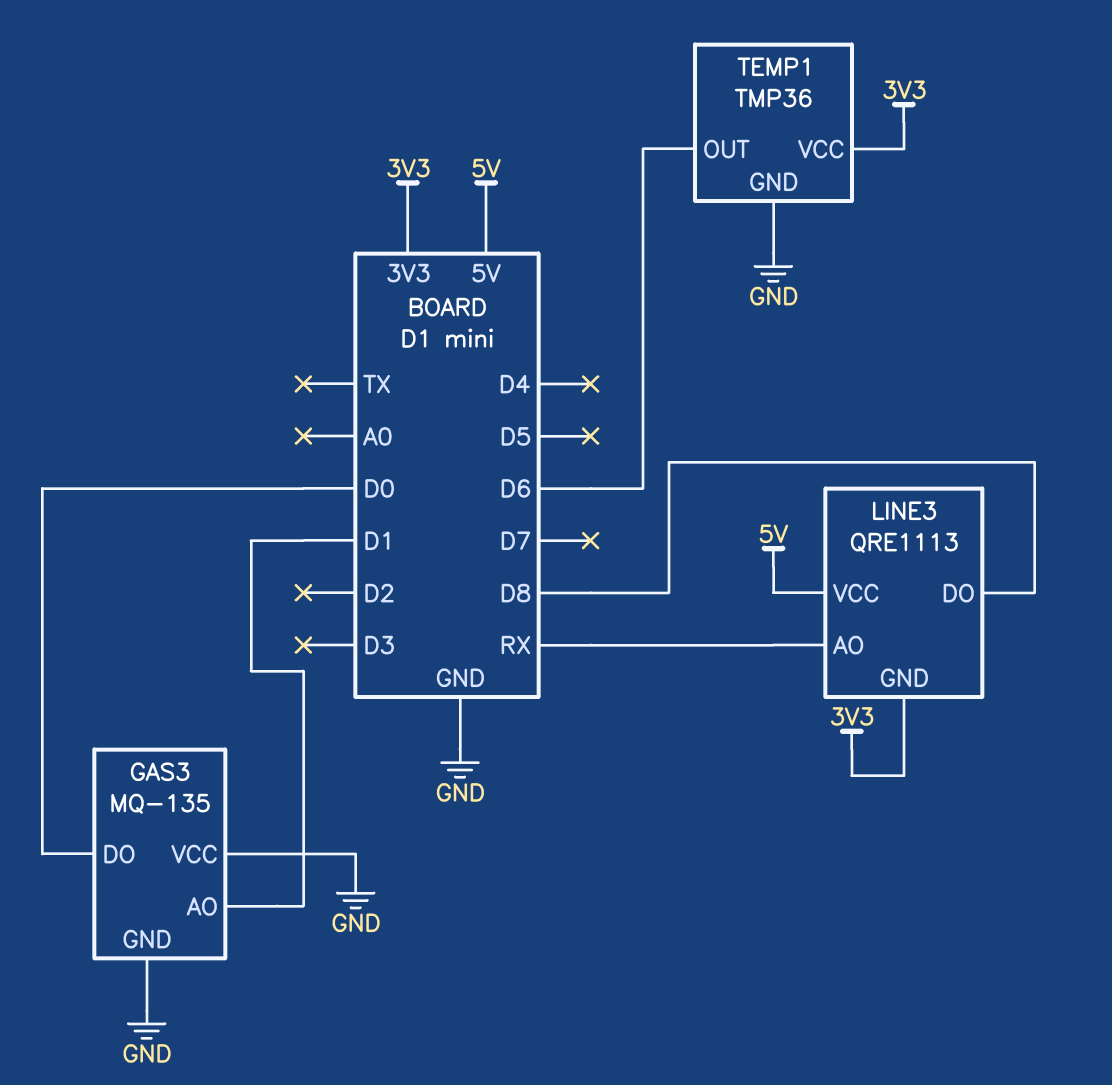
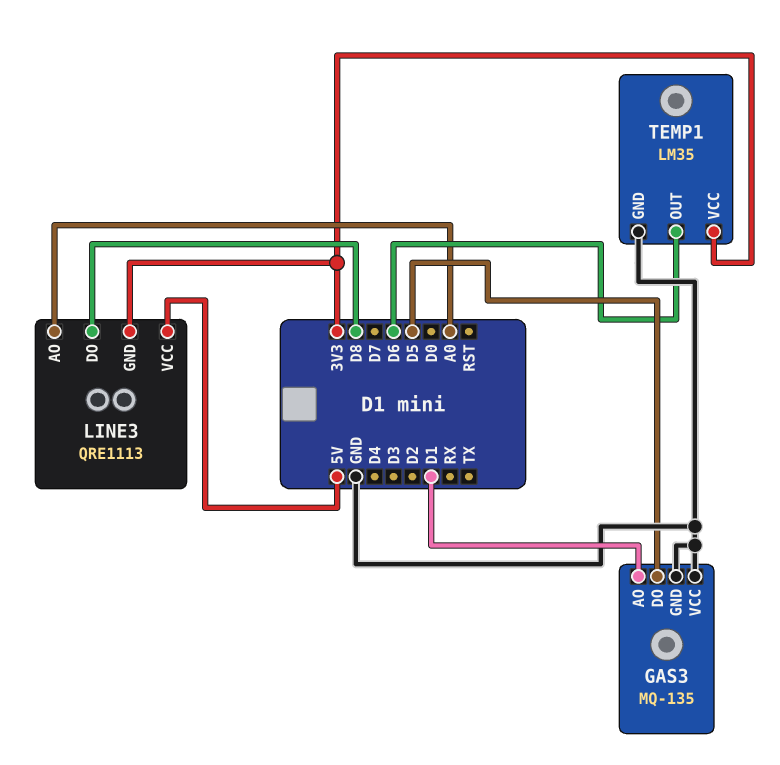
GAS3 pin DO: D0 -> D5
LINE3 pin AO: RX -> A0
TEMP1: TMP36 -> LM35

